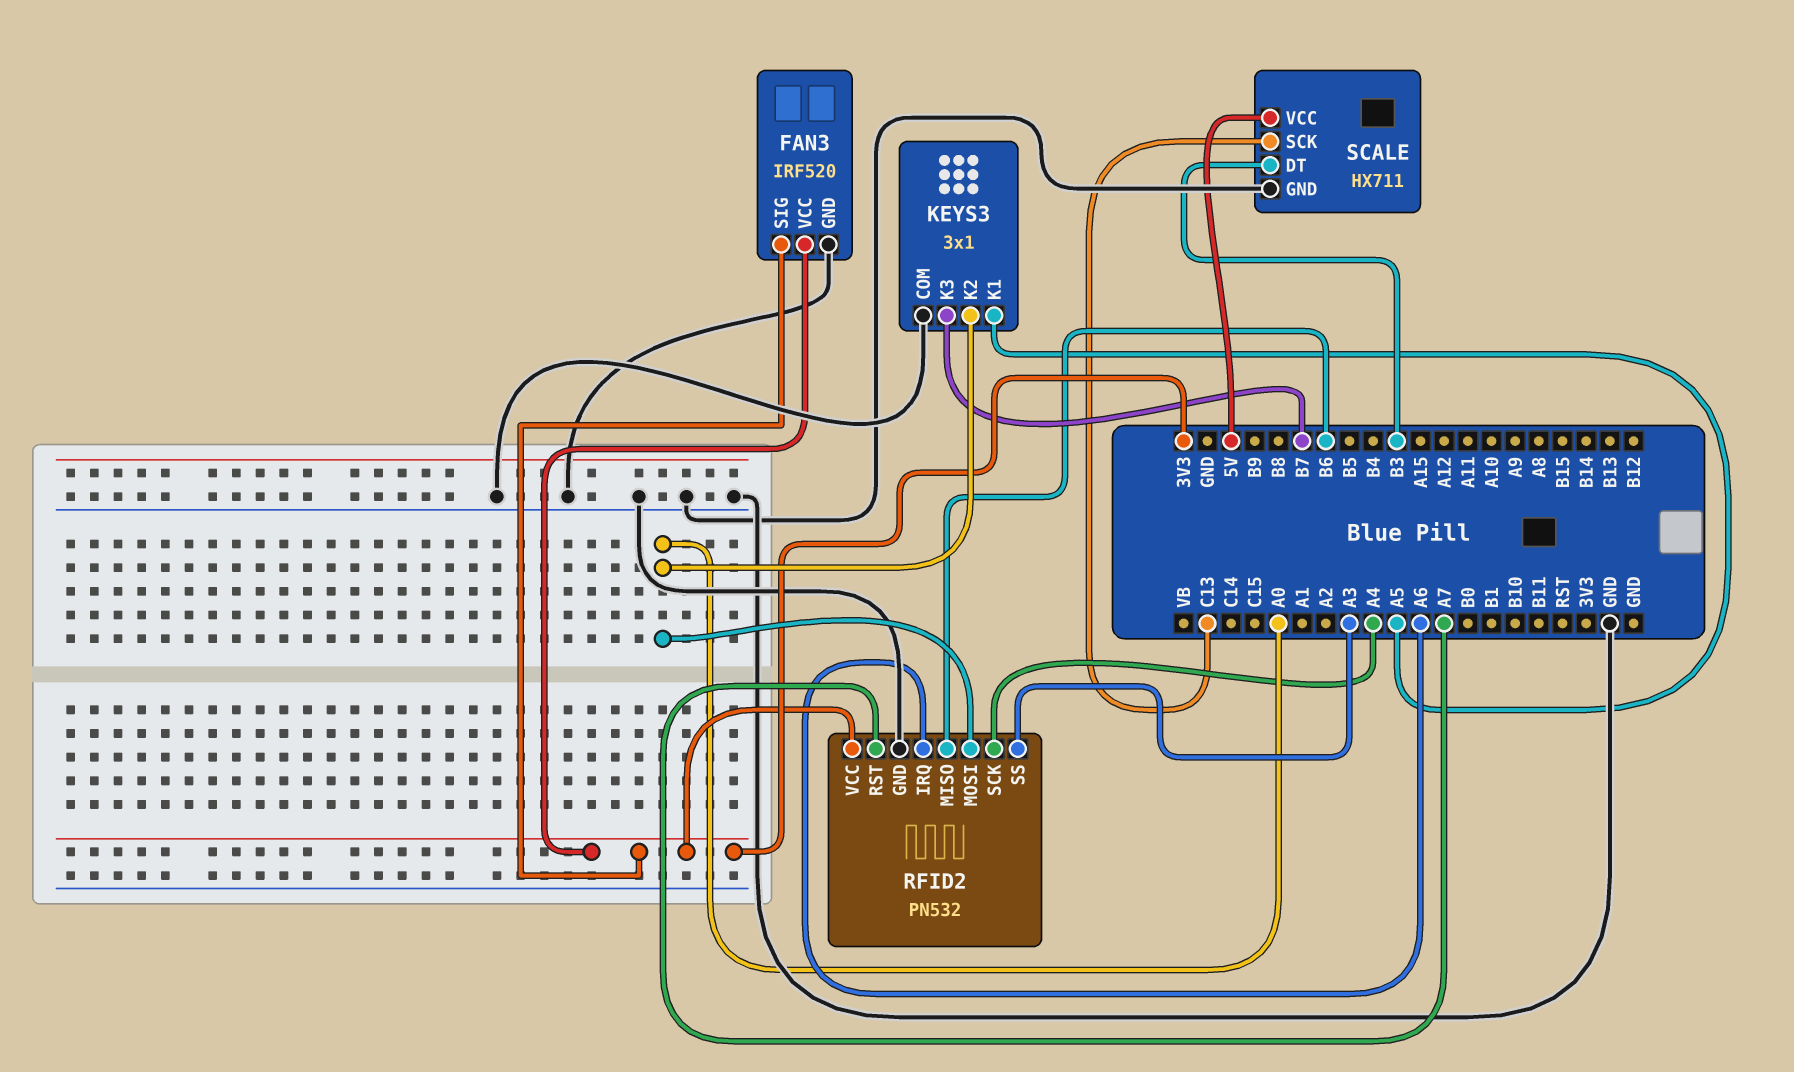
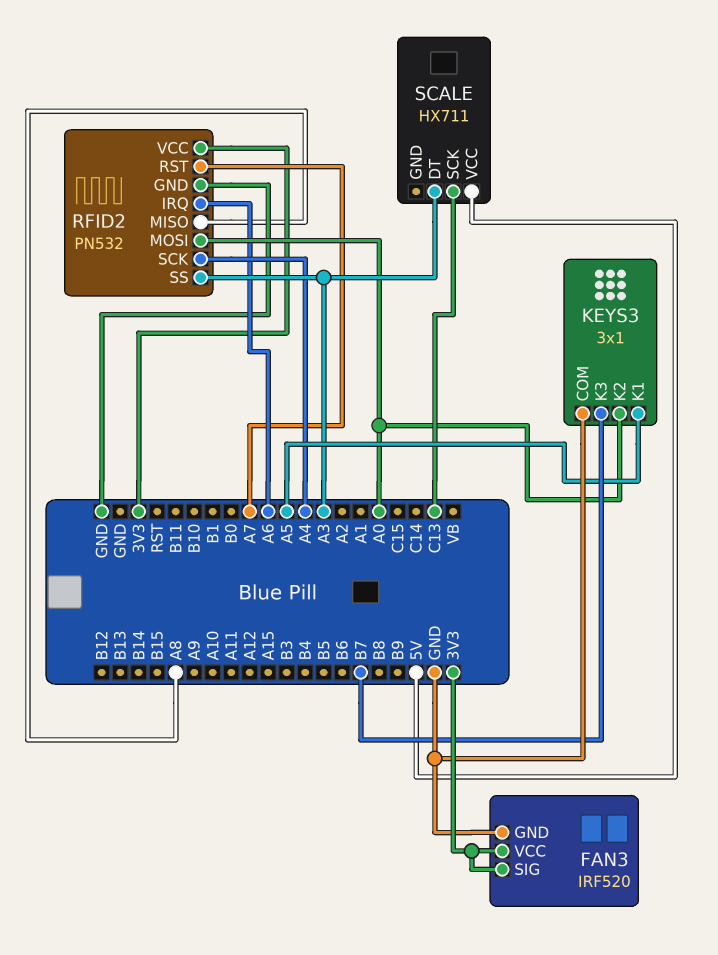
RFID2 pin MISO: B6 -> A8
SCALE pin DT: B3 -> A3
SCALE pin GND: GND -> none

